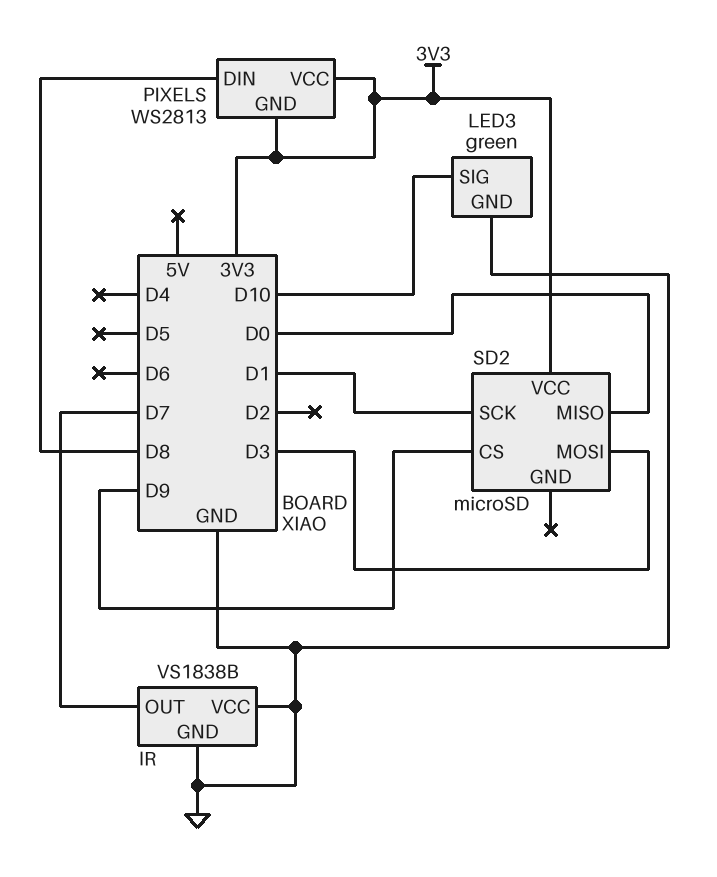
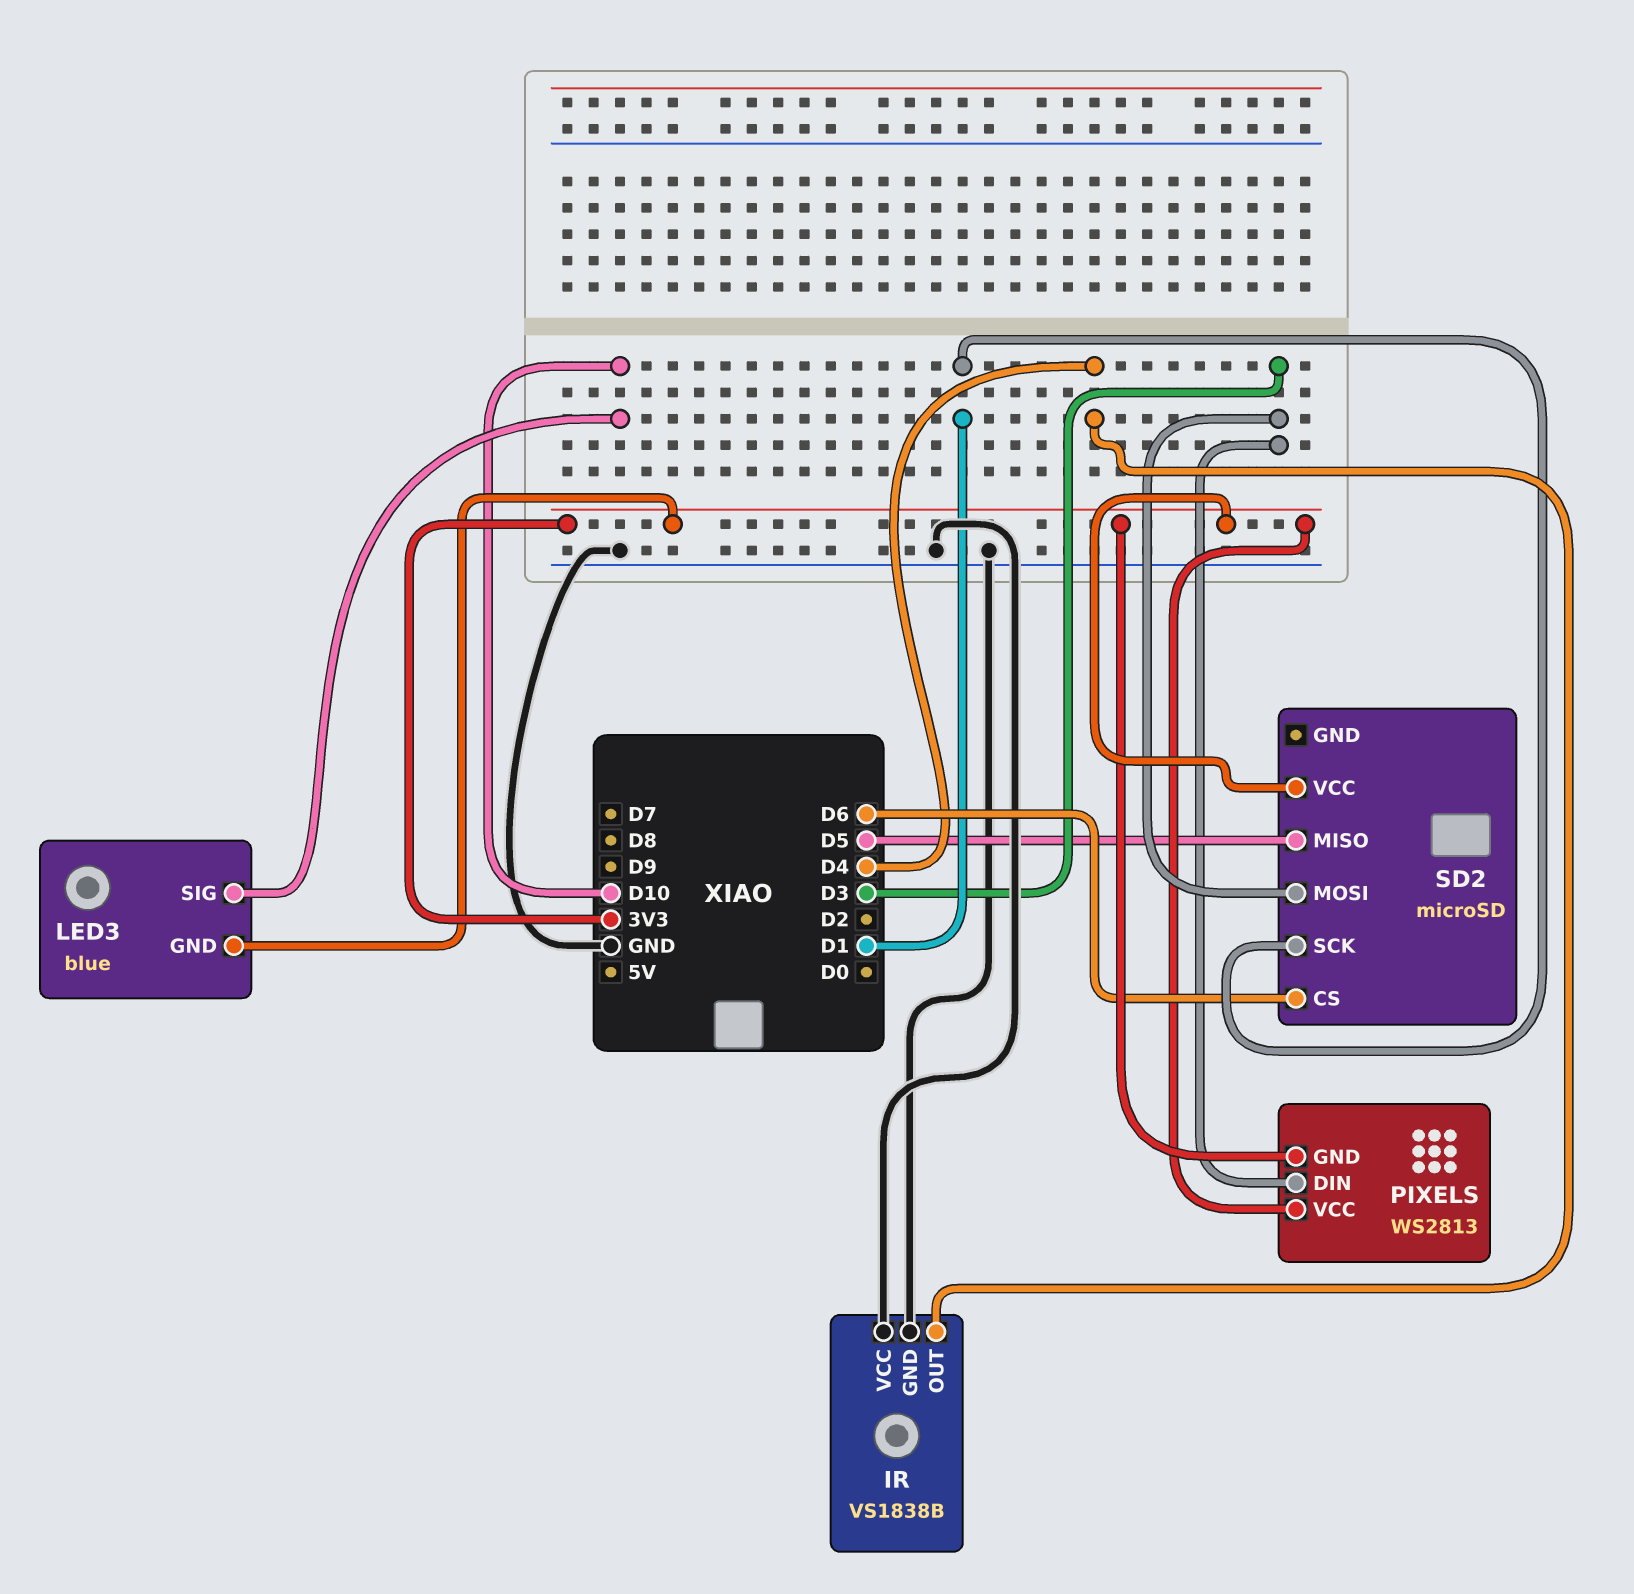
IR pin OUT: D7 -> D4
LED3: green -> blue
LED3 pin GND: GND -> 3V3
PIXELS pin DIN: D8 -> D3
SD2 pin CS: D9 -> D6
SD2 pin MISO: D0 -> D5

